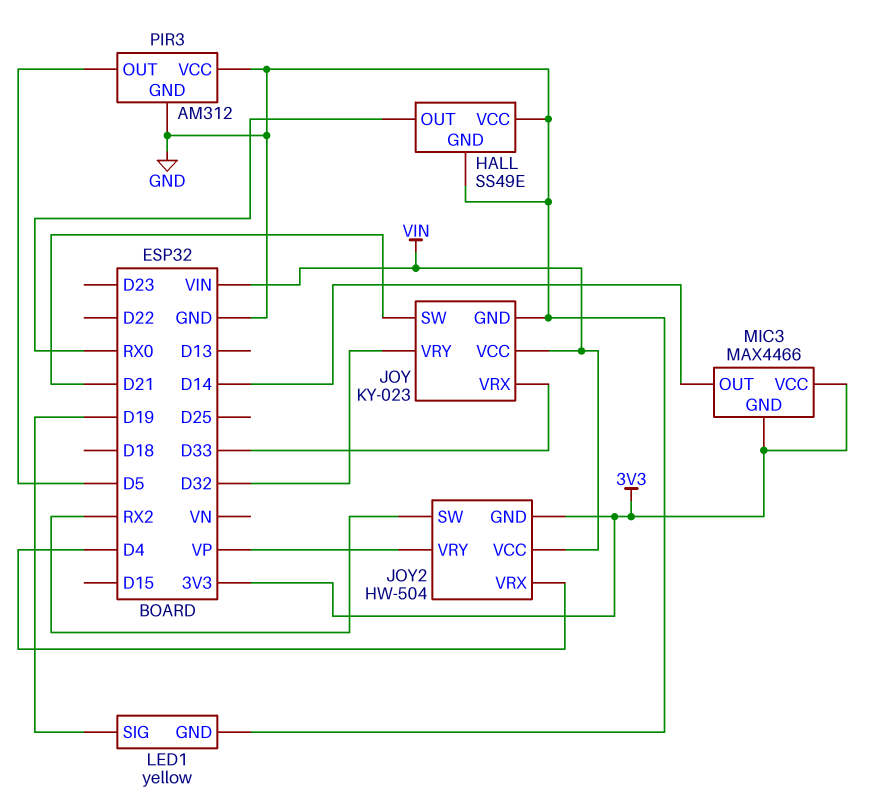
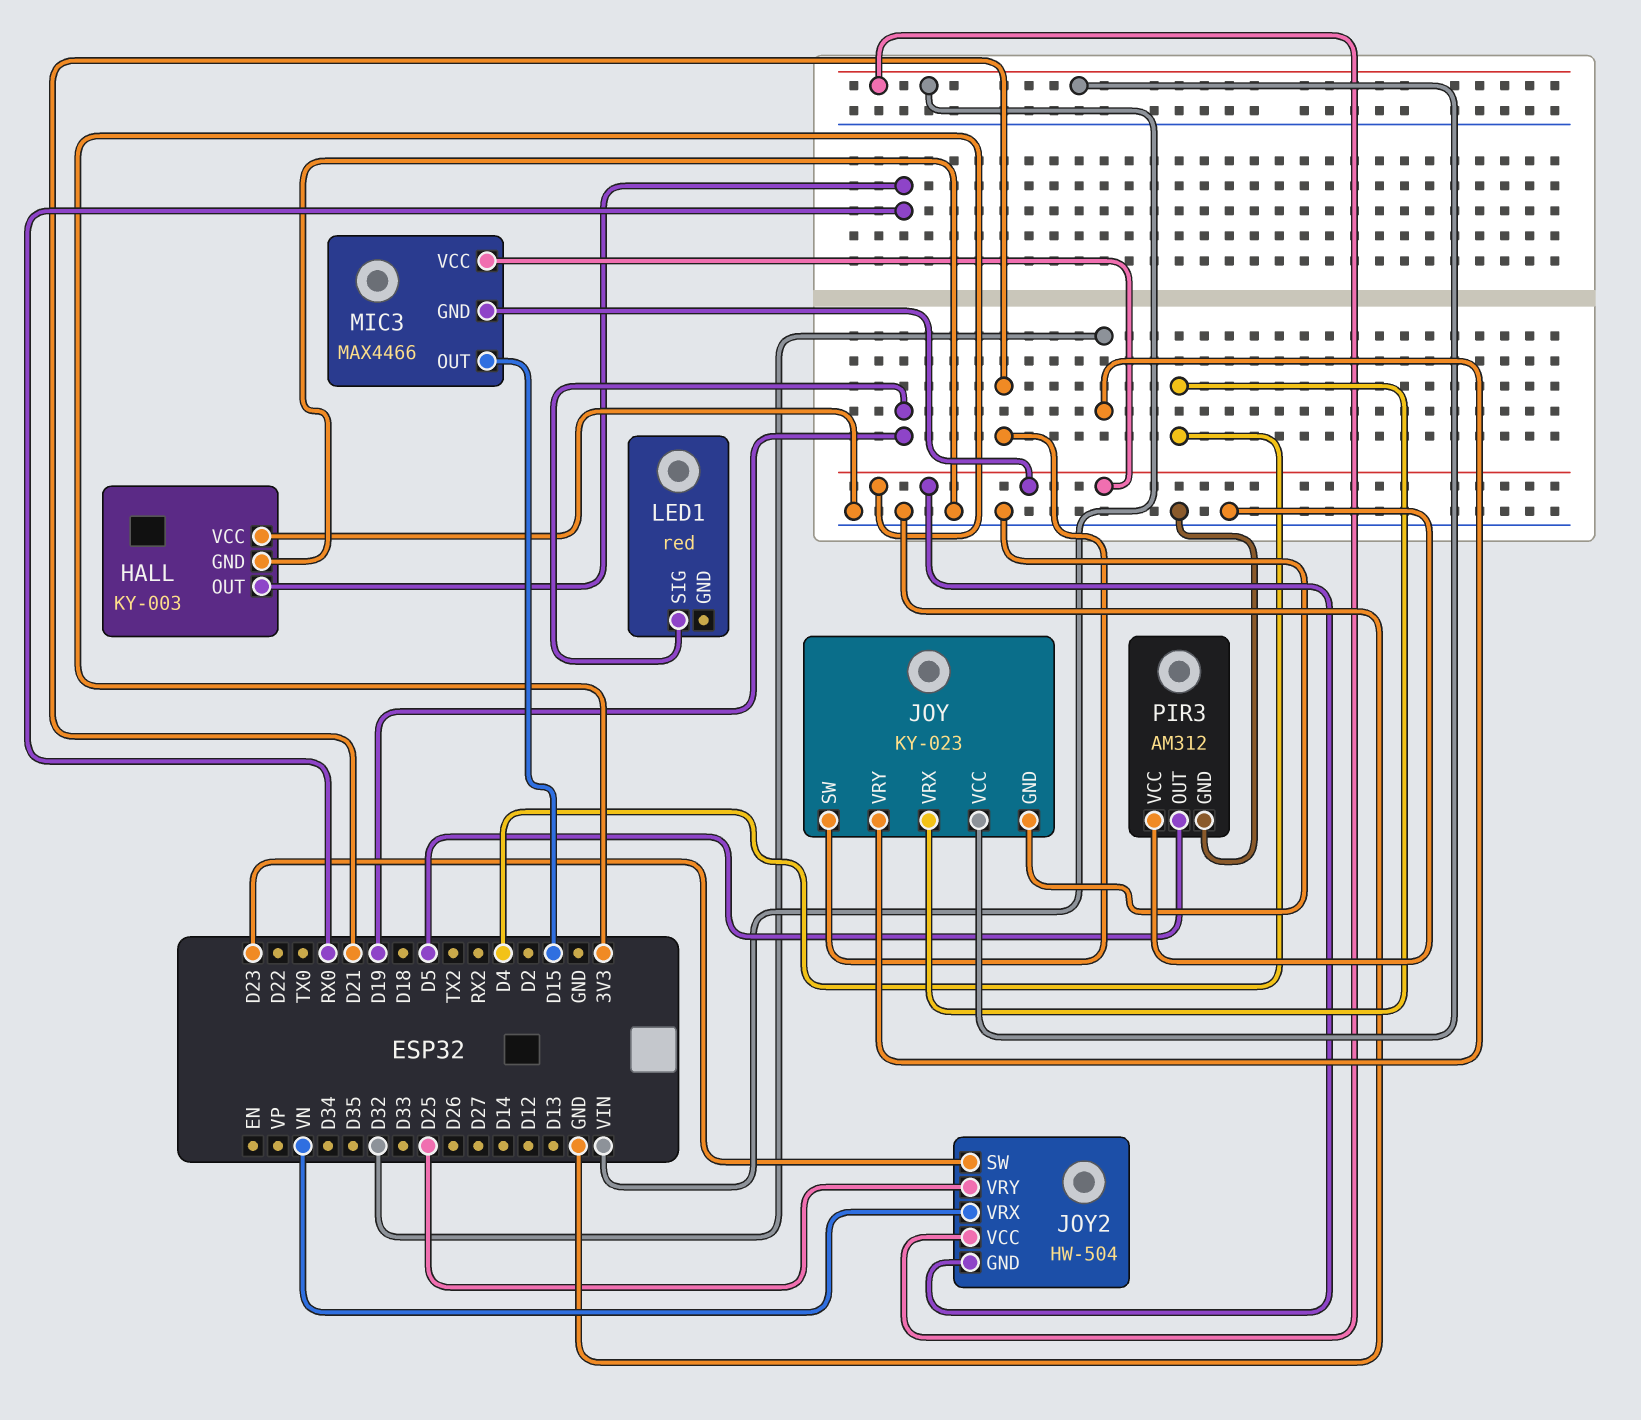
HALL: SS49E -> KY-003
JOY pin VRX: D33 -> D4
JOY2 pin SW: RX2 -> D23
JOY2 pin VRX: D4 -> VN
JOY2 pin VRY: VP -> D25
LED1: yellow -> red
LED1 pin GND: GND -> none
MIC3 pin OUT: D14 -> D15

